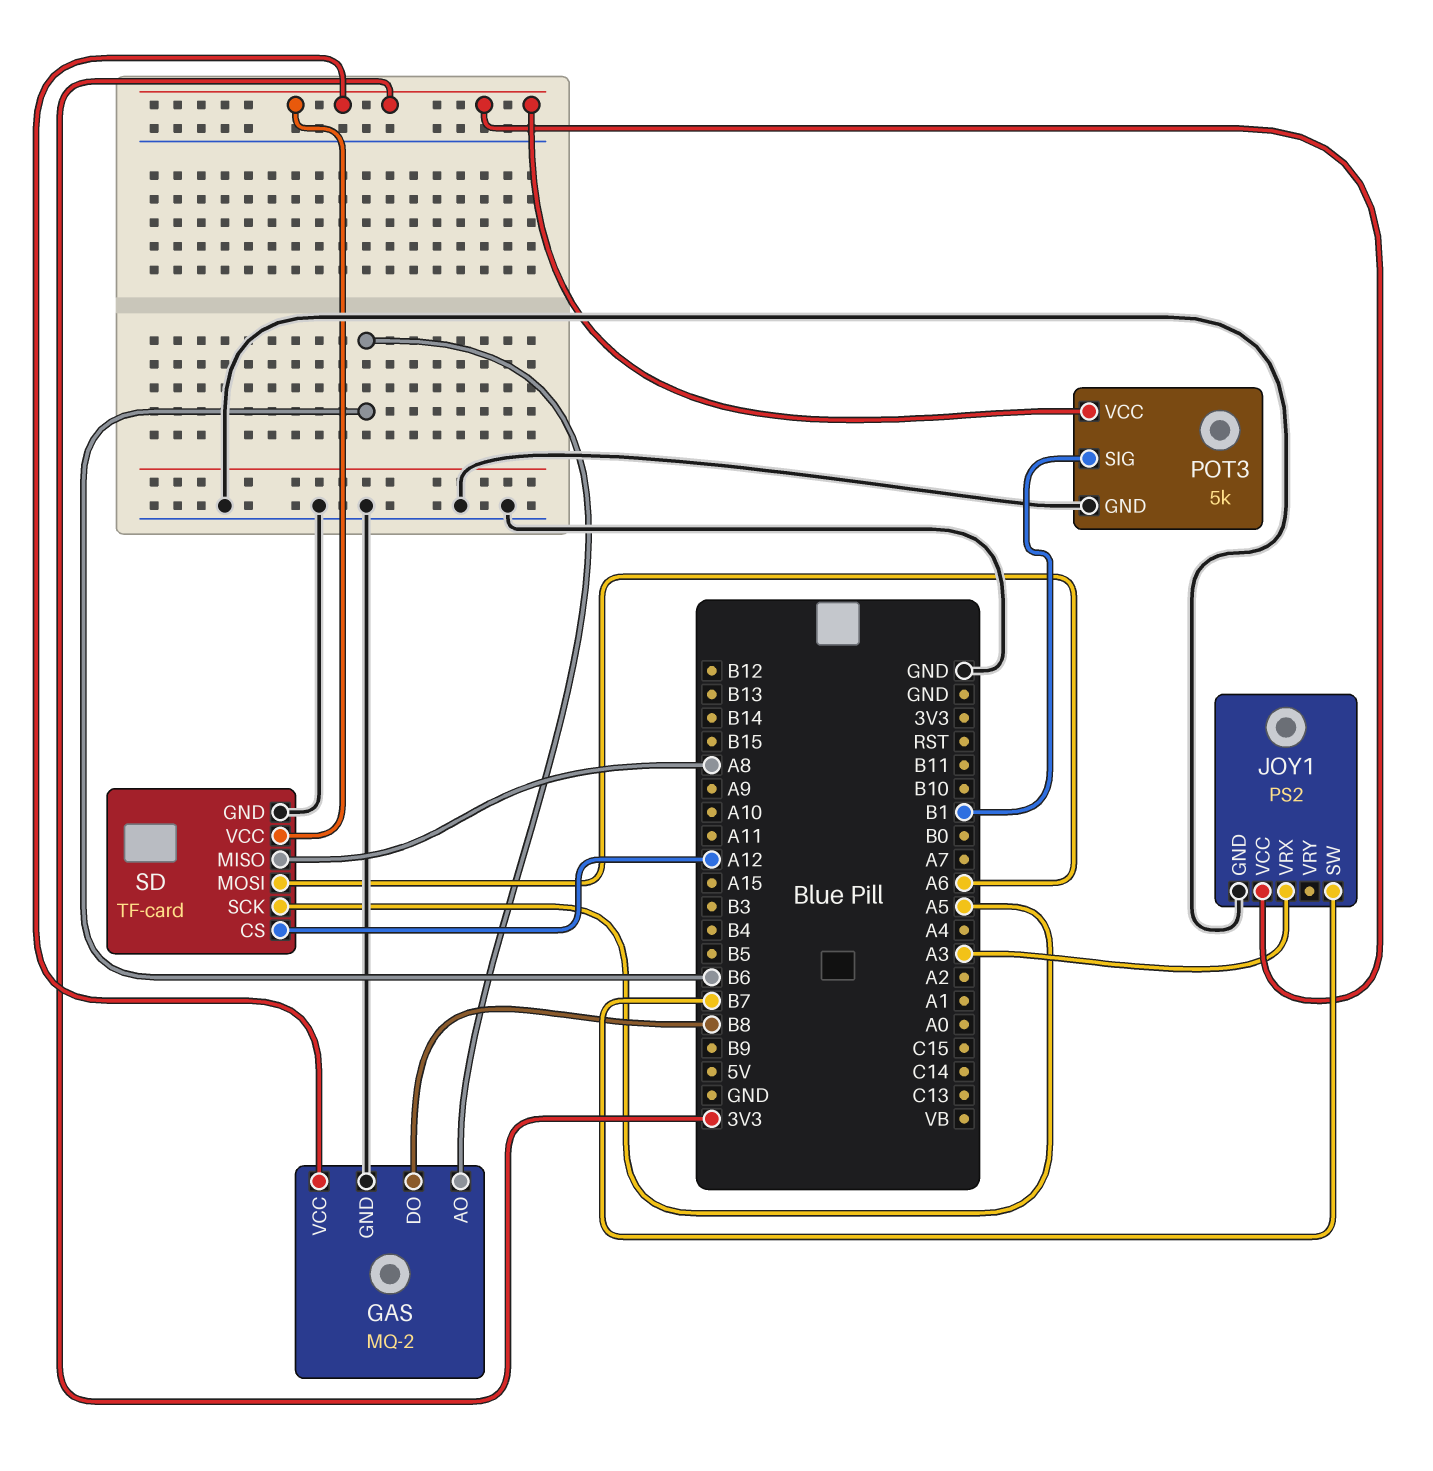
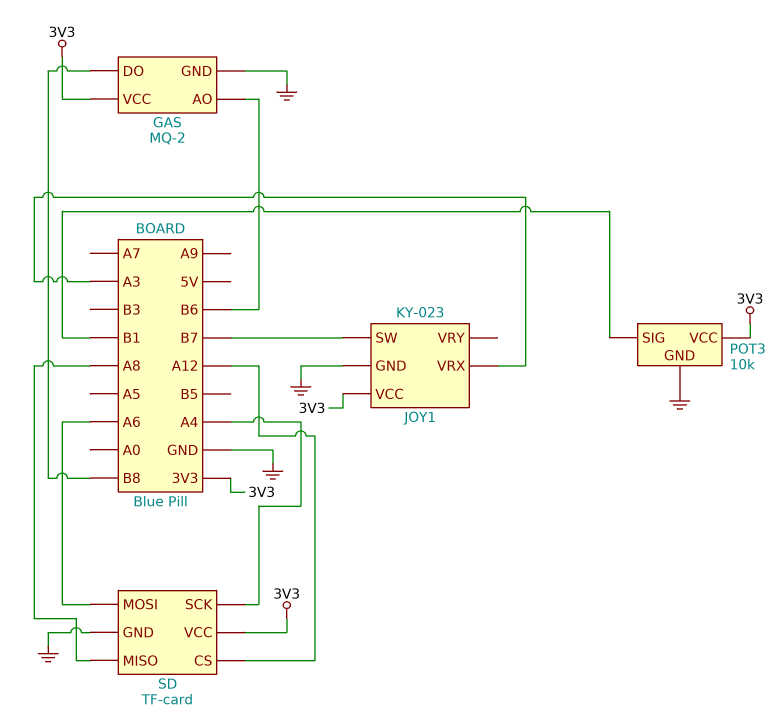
JOY1: PS2 -> KY-023
POT3: 5k -> 10k
SD pin SCK: A5 -> A4

